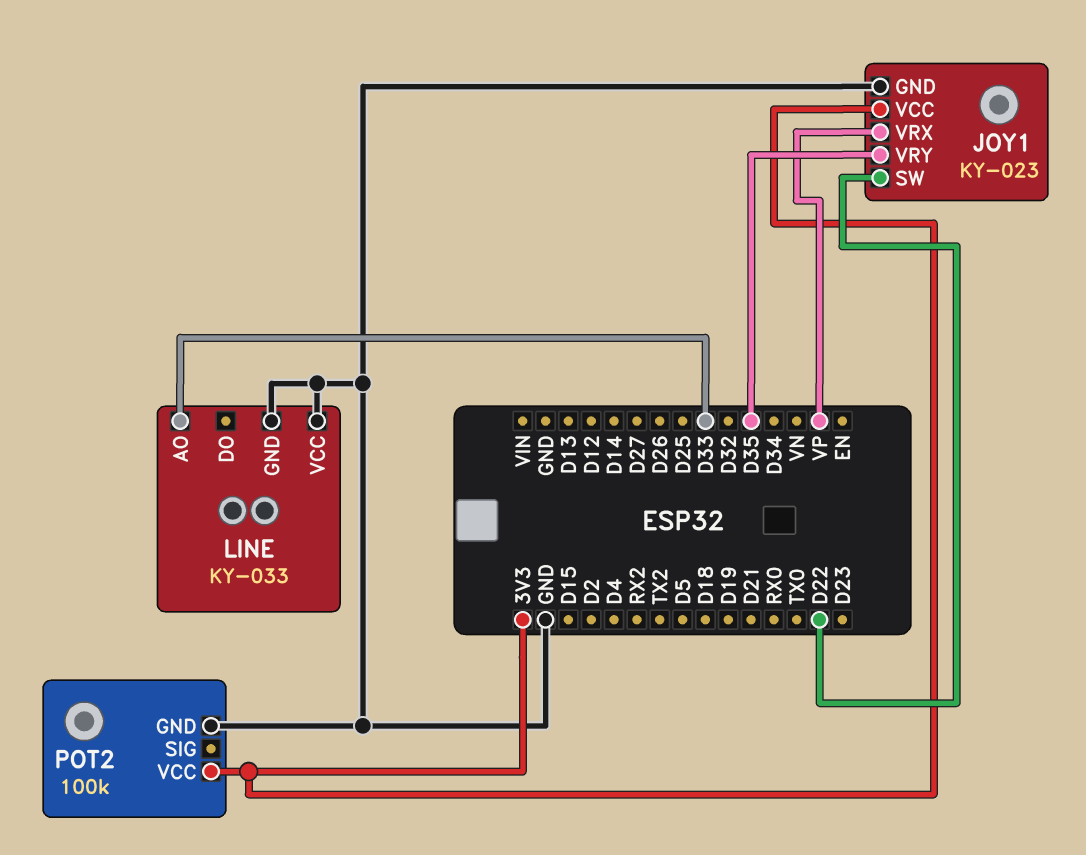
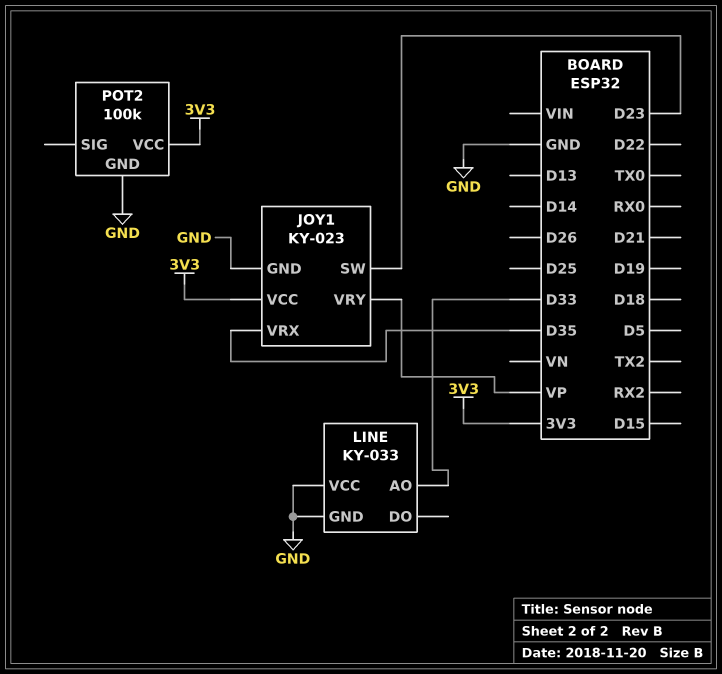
JOY1 pin SW: D22 -> D23
JOY1 pin VRX: VP -> D35
JOY1 pin VRY: D35 -> VP

